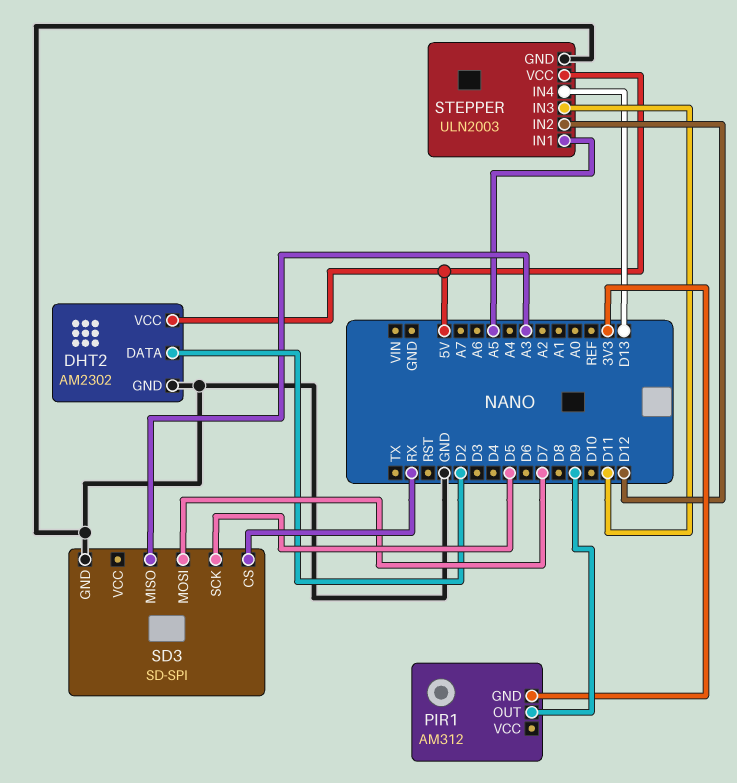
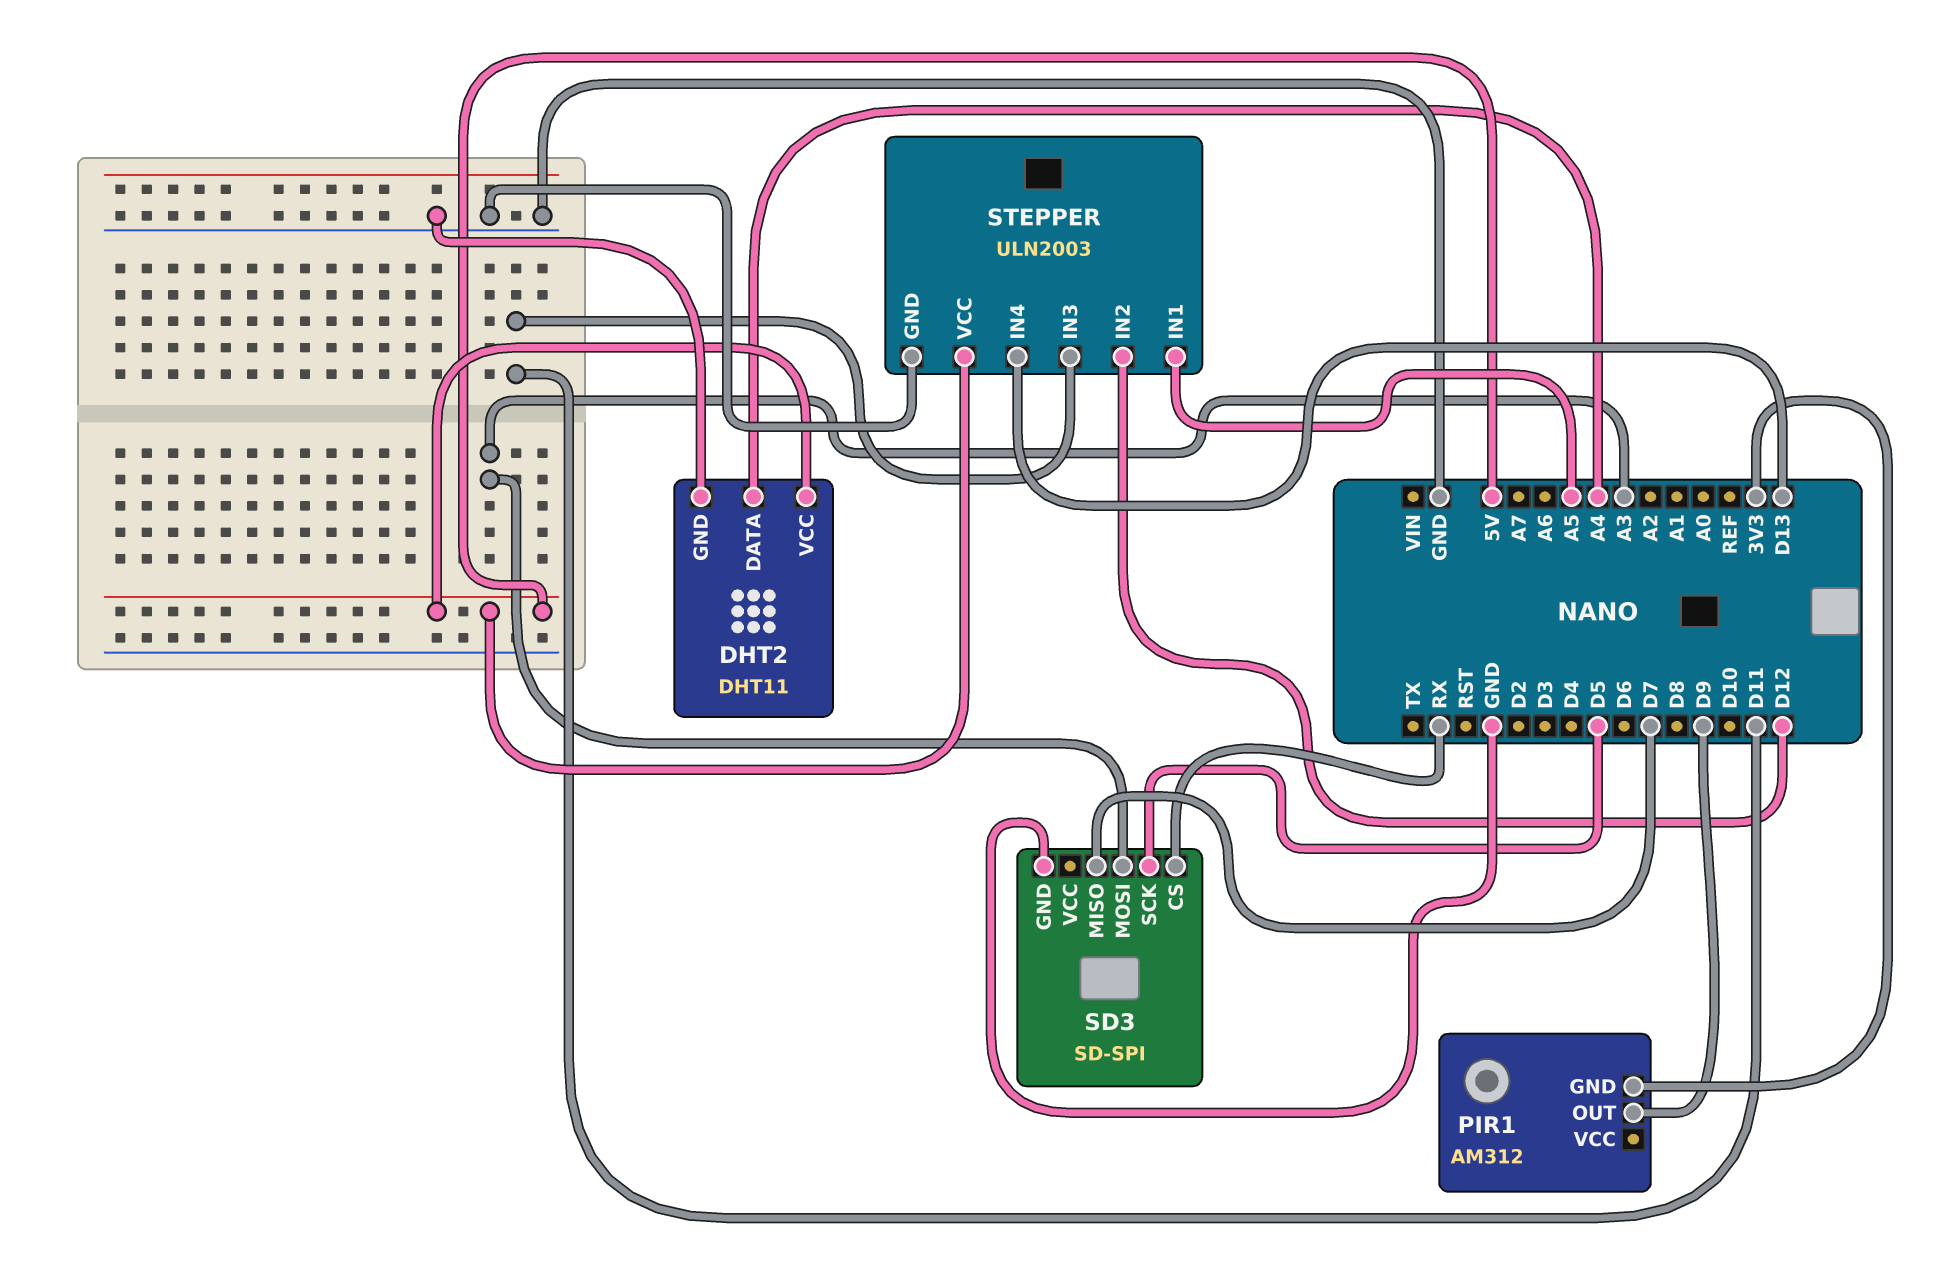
DHT2: AM2302 -> DHT11
DHT2 pin DATA: D2 -> A4
SD3 pin MISO: A3 -> D7
SD3 pin MOSI: D7 -> A3

